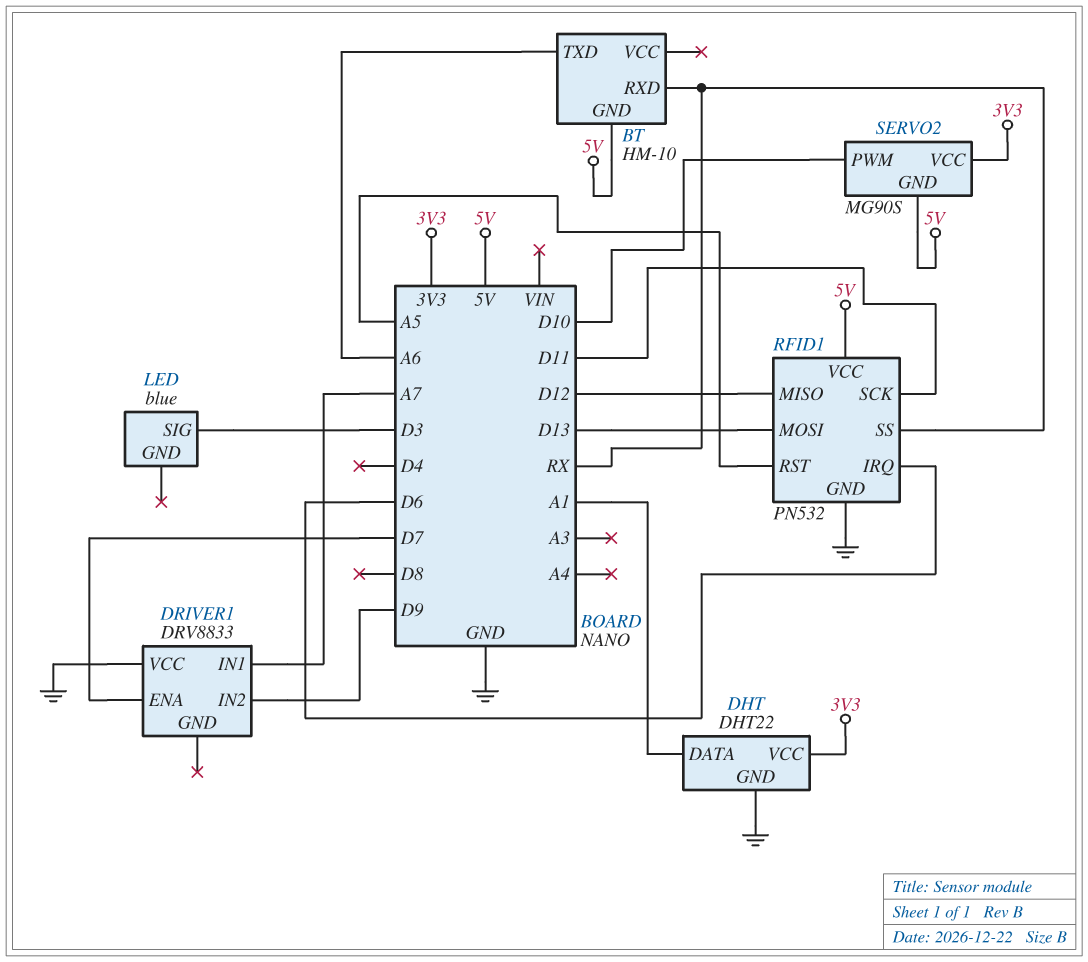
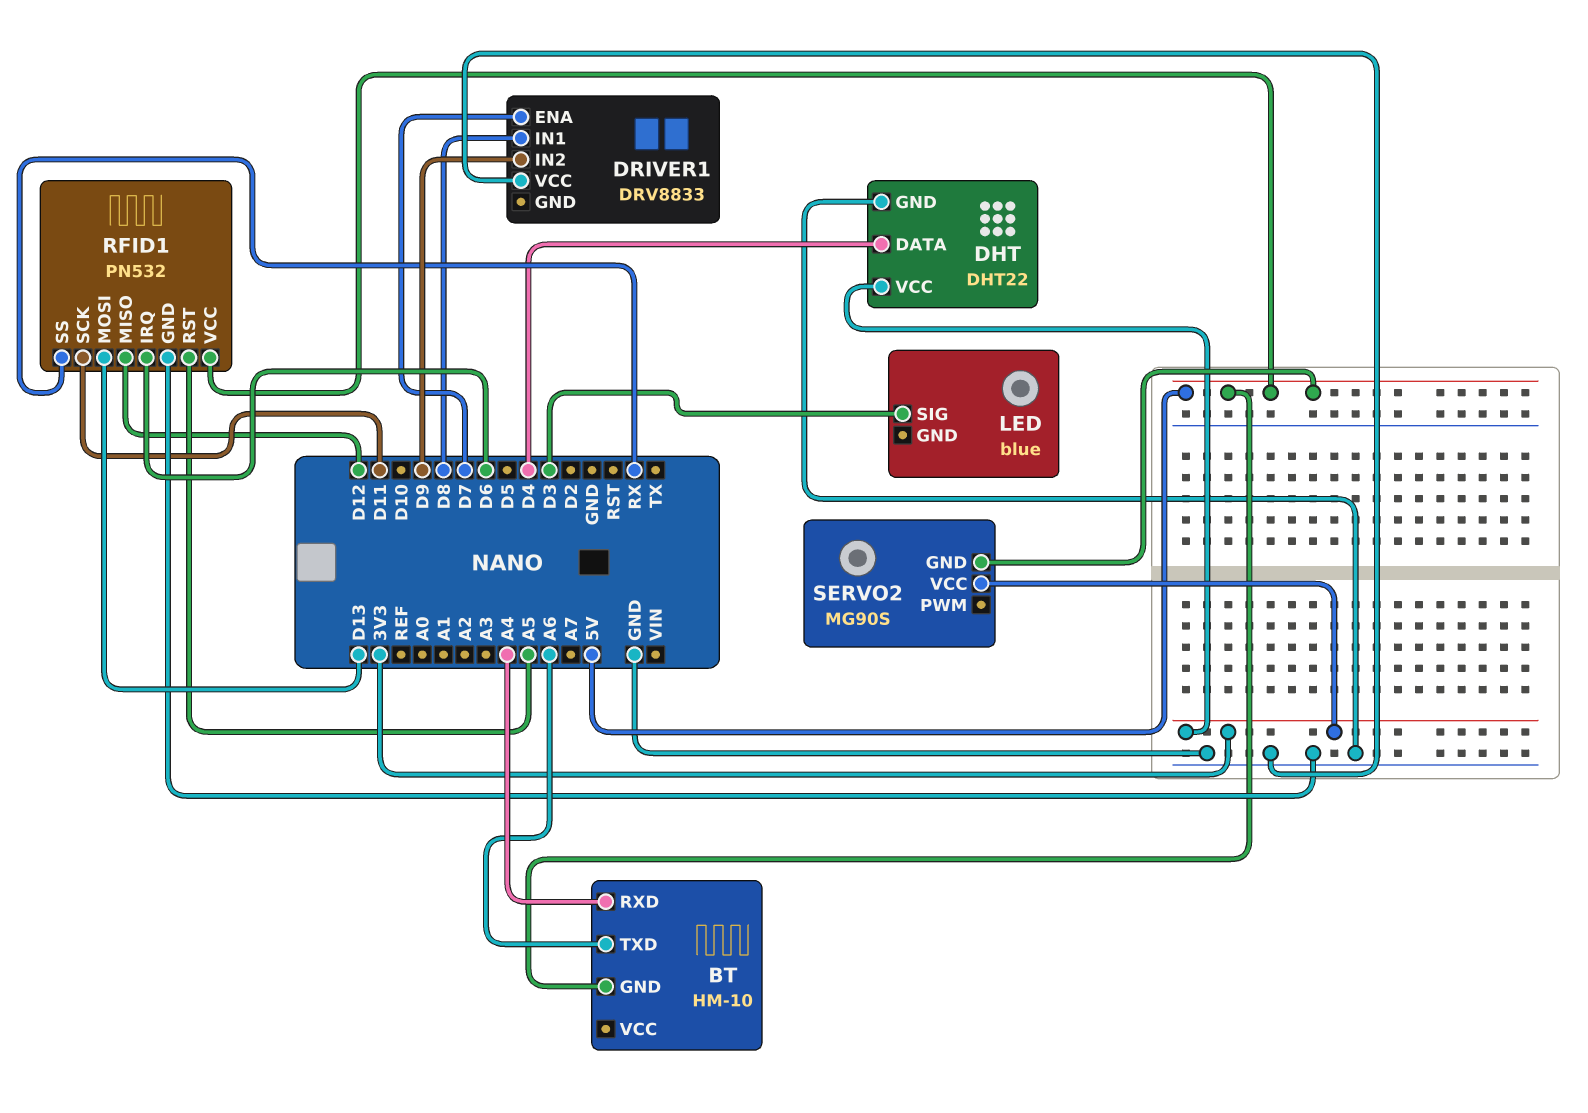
BT pin RXD: RX -> A4
DHT pin DATA: A1 -> D4
DRIVER1 pin IN1: A7 -> D8
SERVO2 pin PWM: D10 -> none

